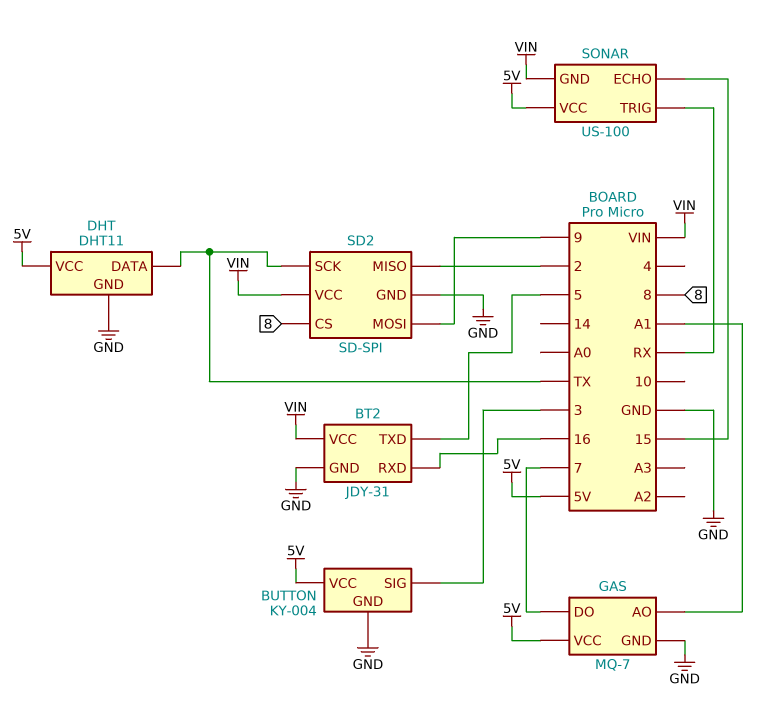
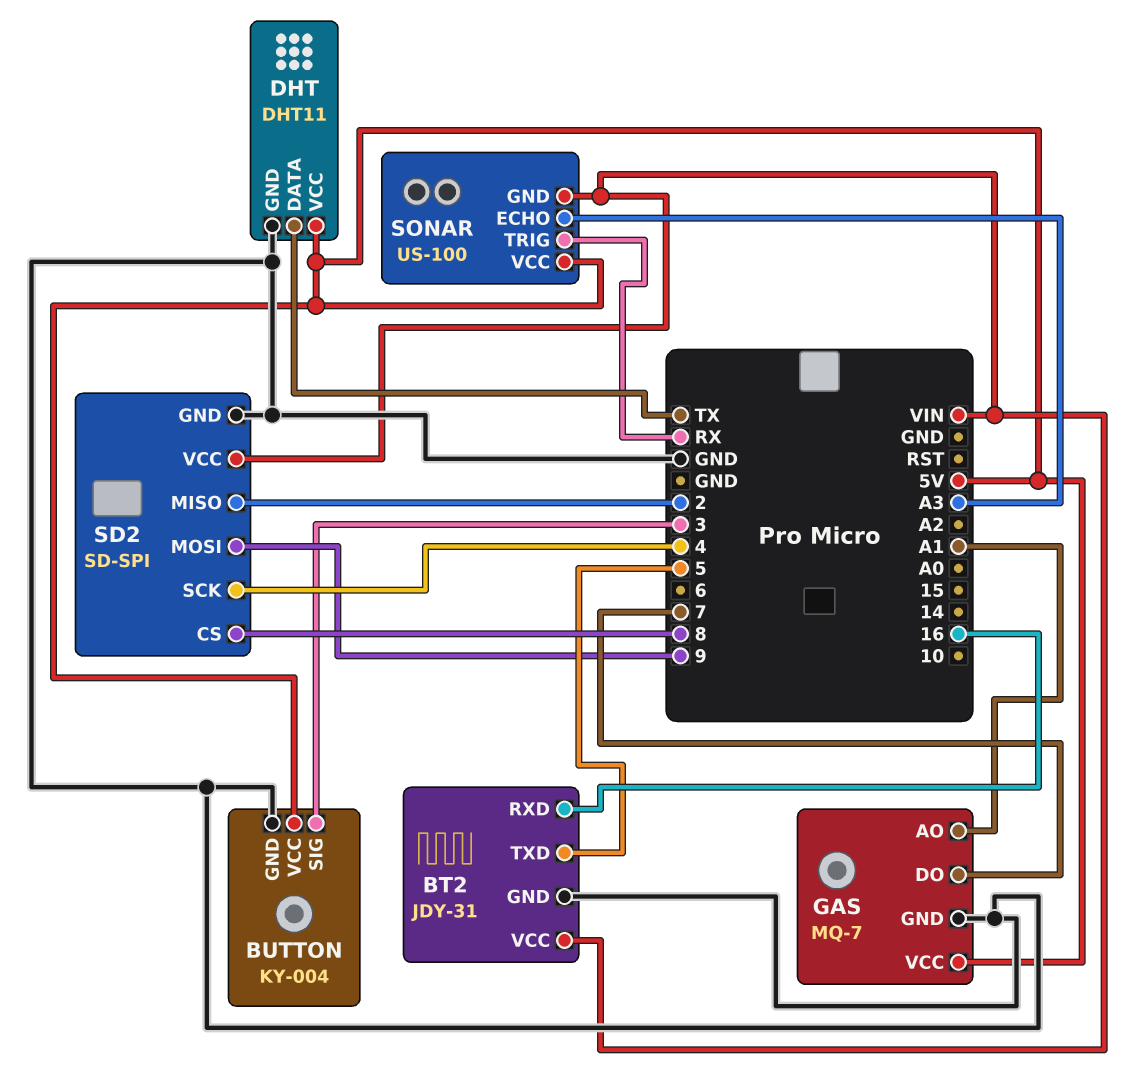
SD2 pin SCK: TX -> 4
SONAR pin ECHO: 15 -> A3

